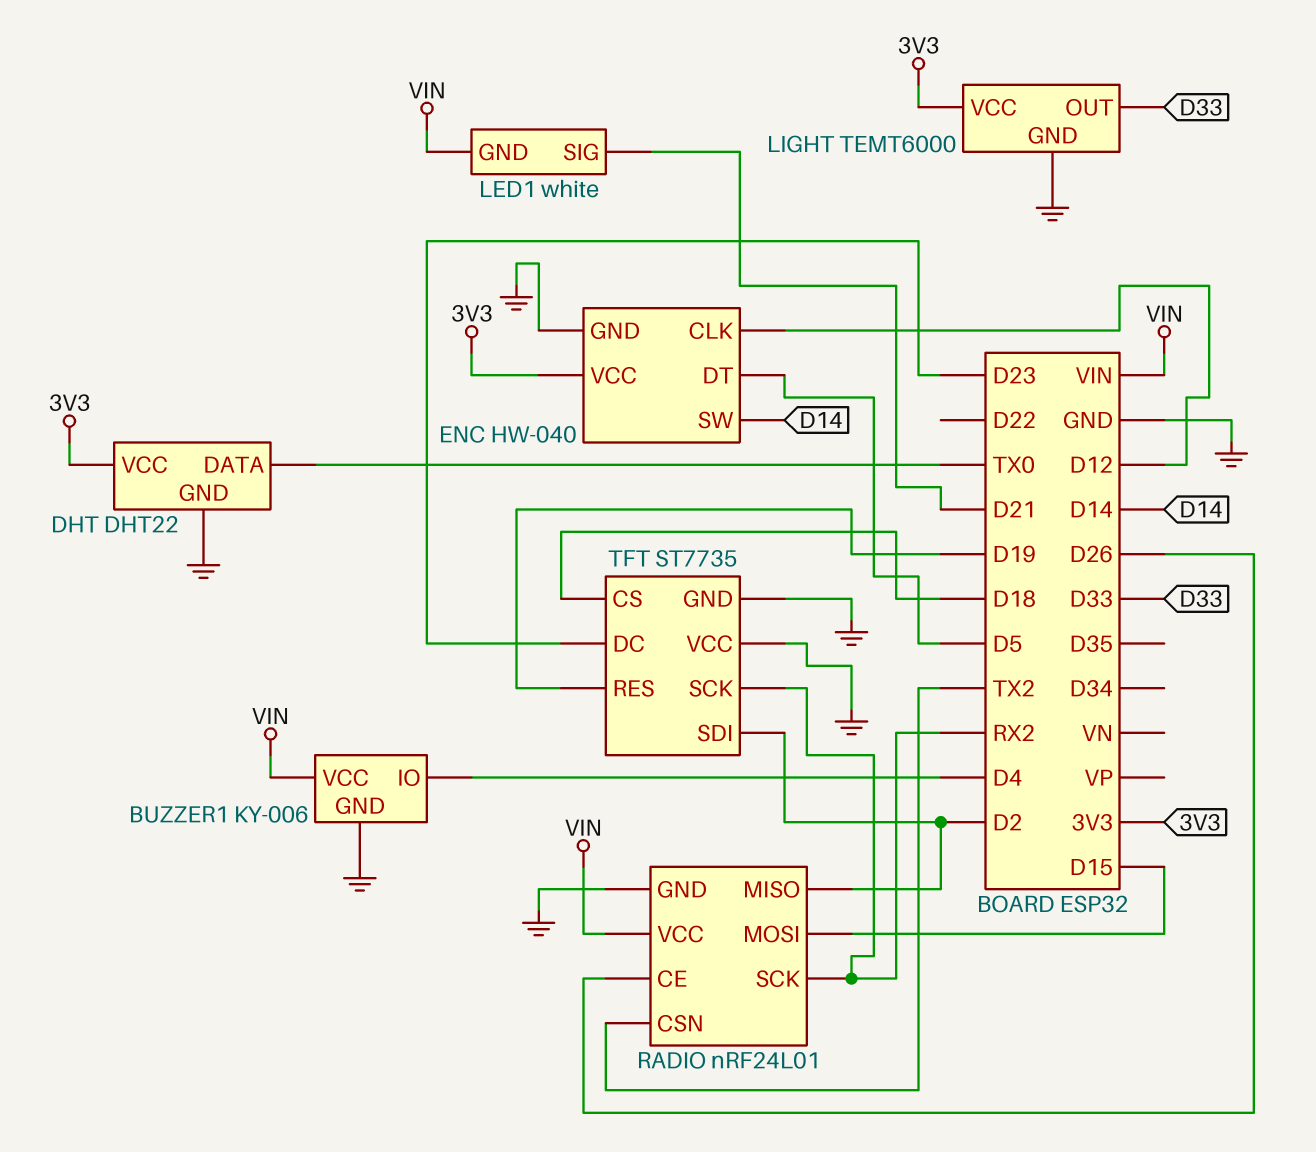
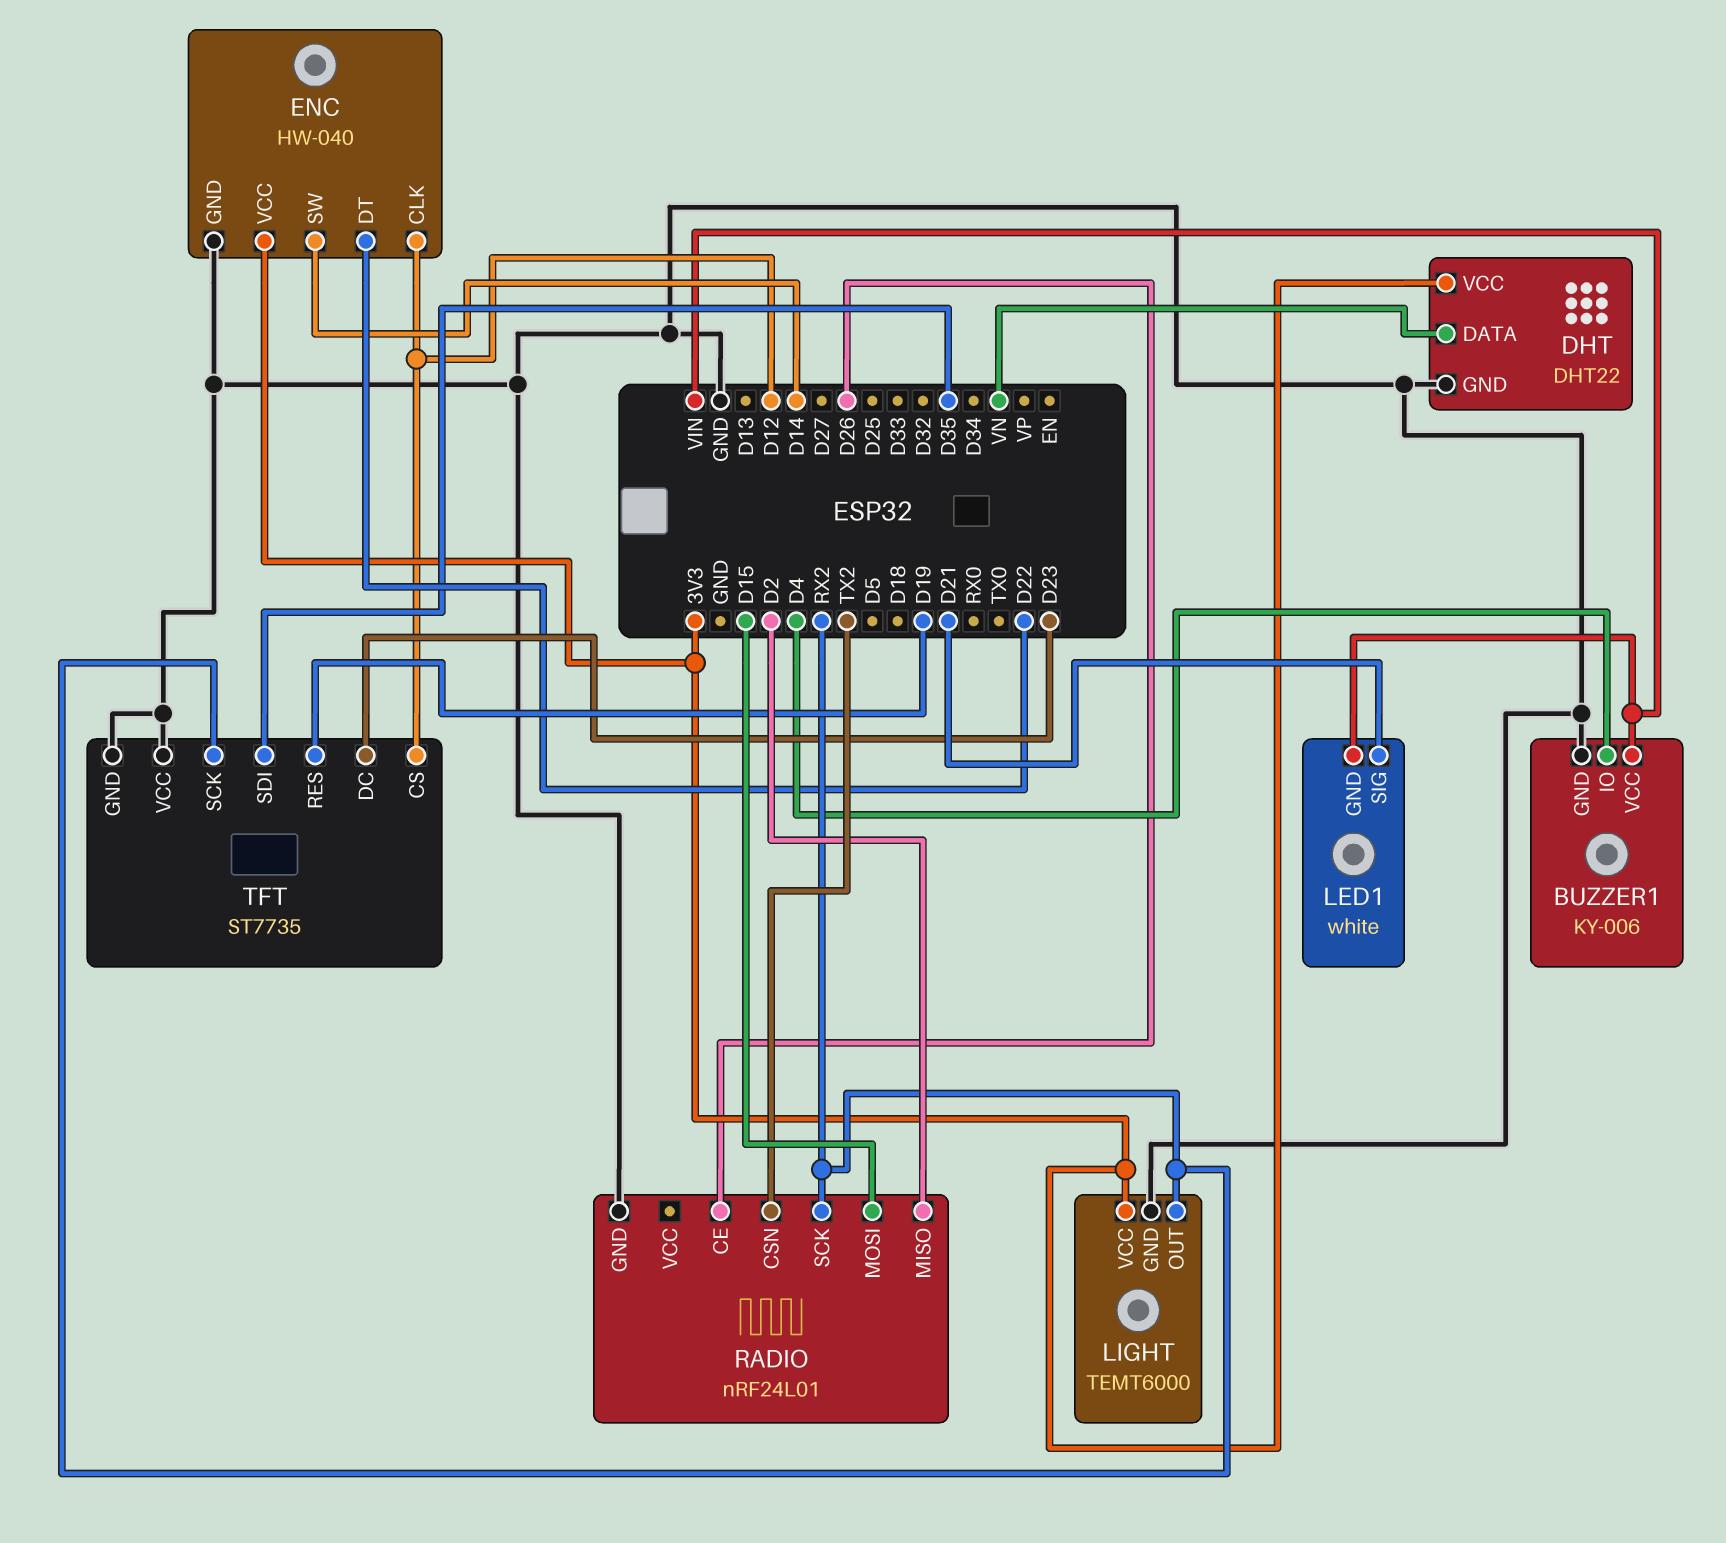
DHT pin DATA: TX0 -> VN
ENC pin DT: D5 -> D22
LIGHT pin OUT: D33 -> RX2
RADIO pin VCC: VIN -> none
TFT pin CS: D18 -> D12
TFT pin SDI: D2 -> D35

